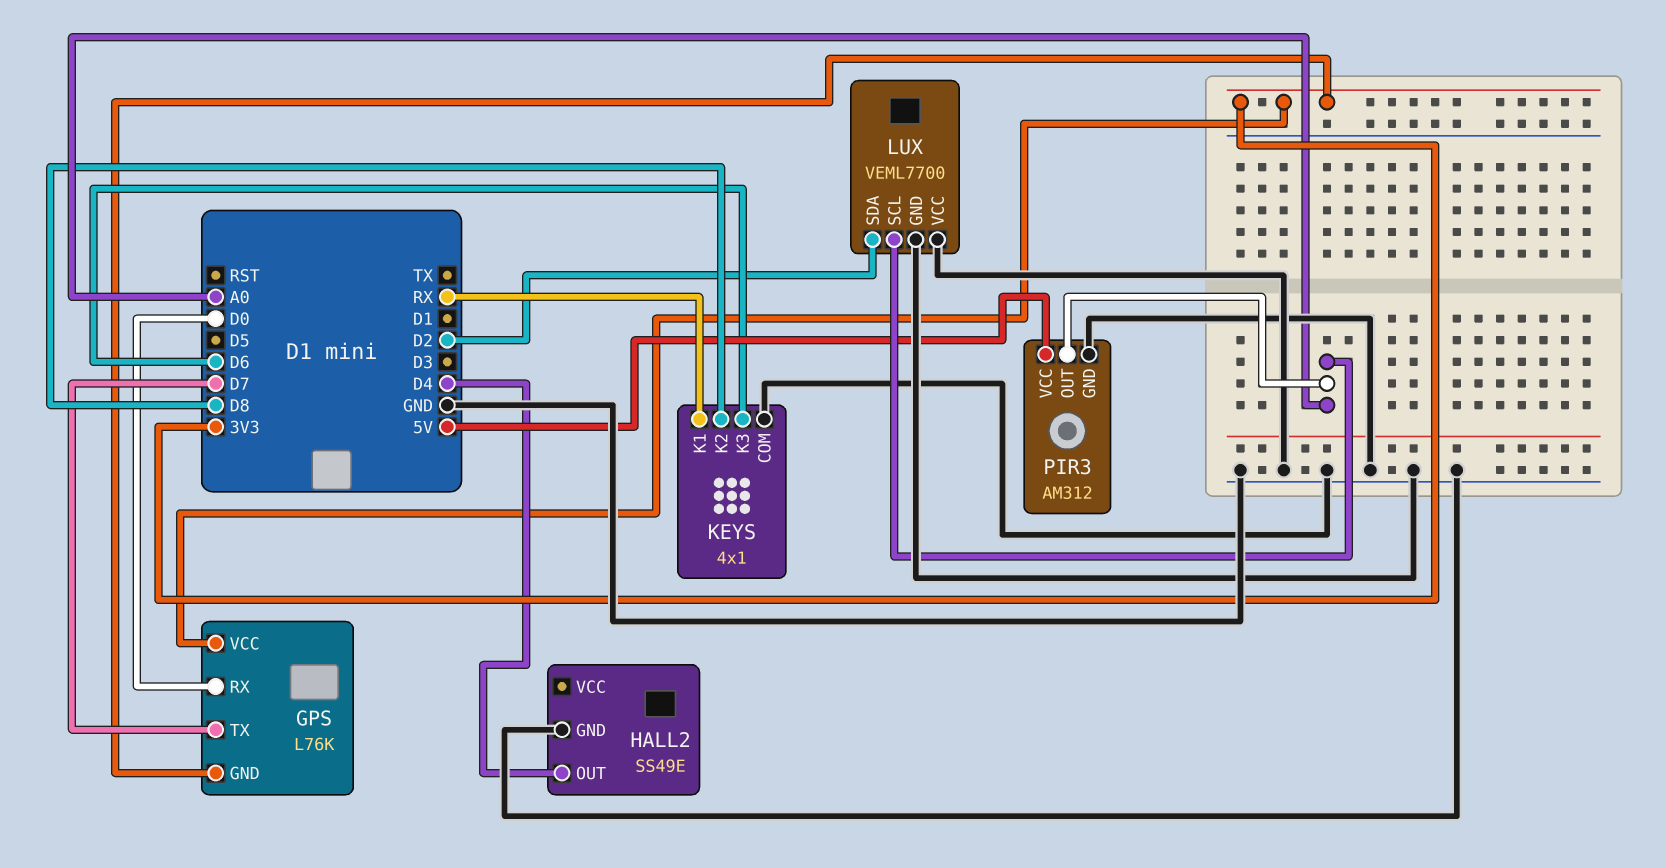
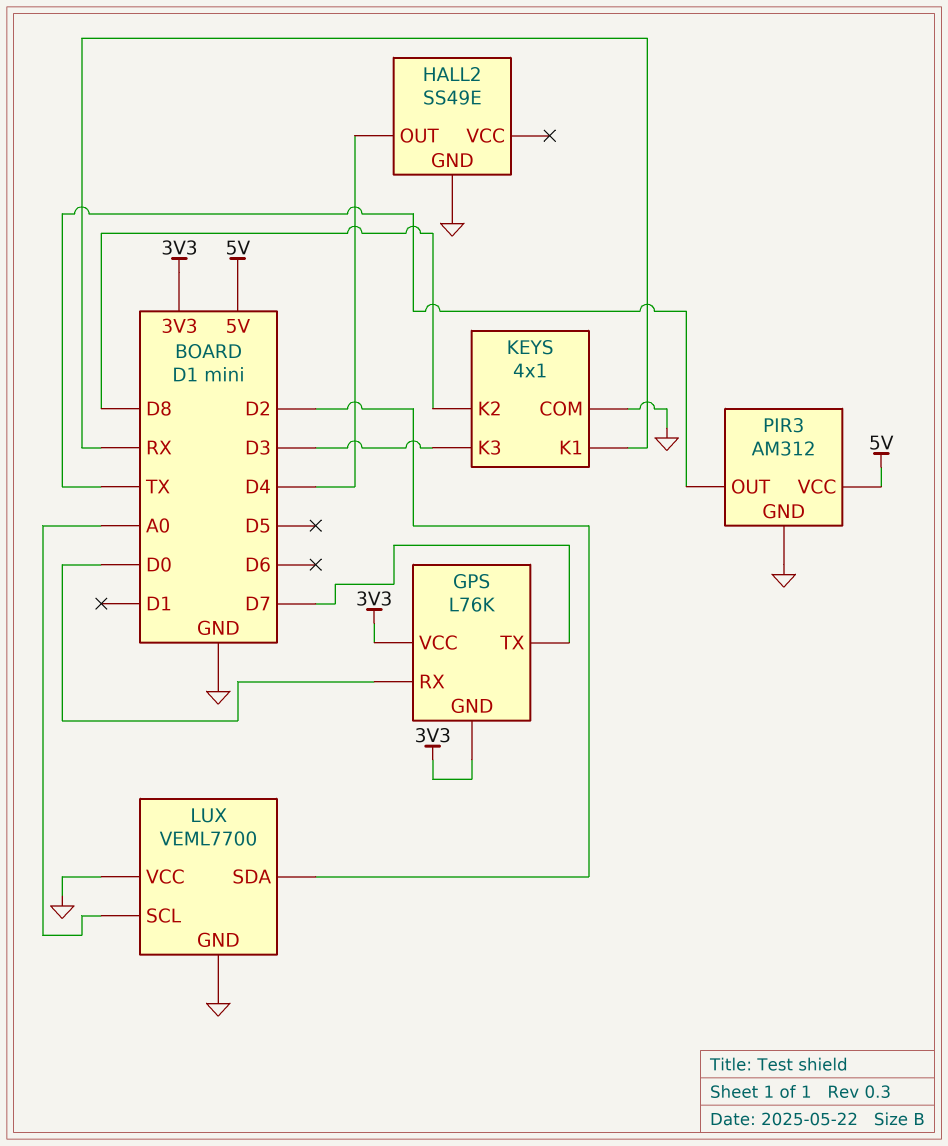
KEYS pin K3: D6 -> D3
PIR3 pin OUT: A0 -> TX

